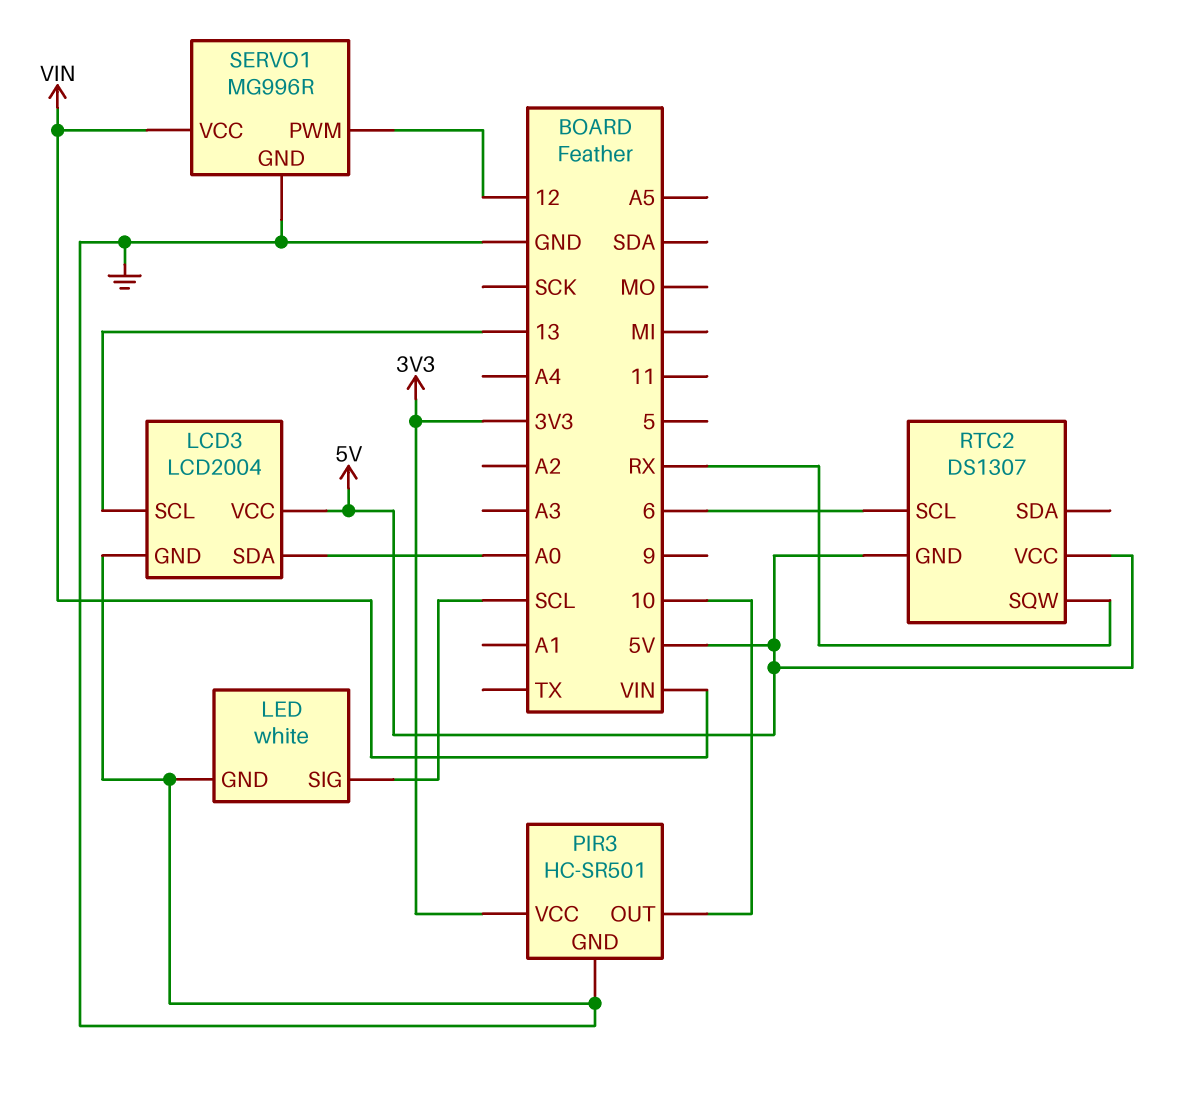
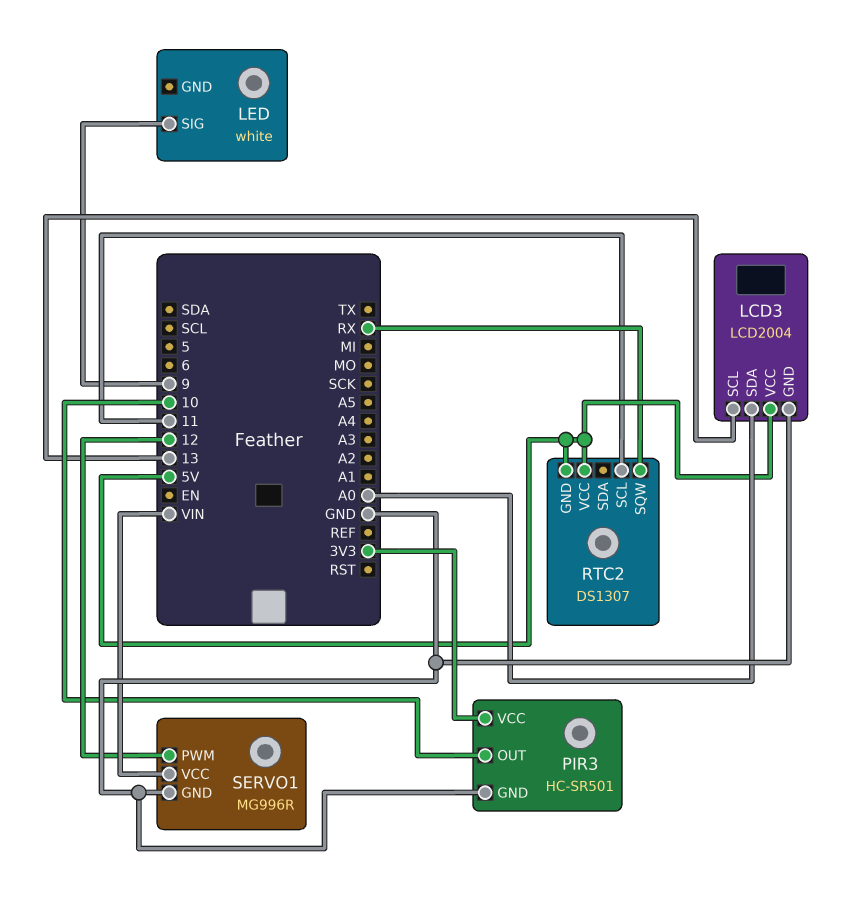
LED pin GND: GND -> none
LED pin SIG: SCL -> 9
RTC2 pin SCL: 6 -> 11

